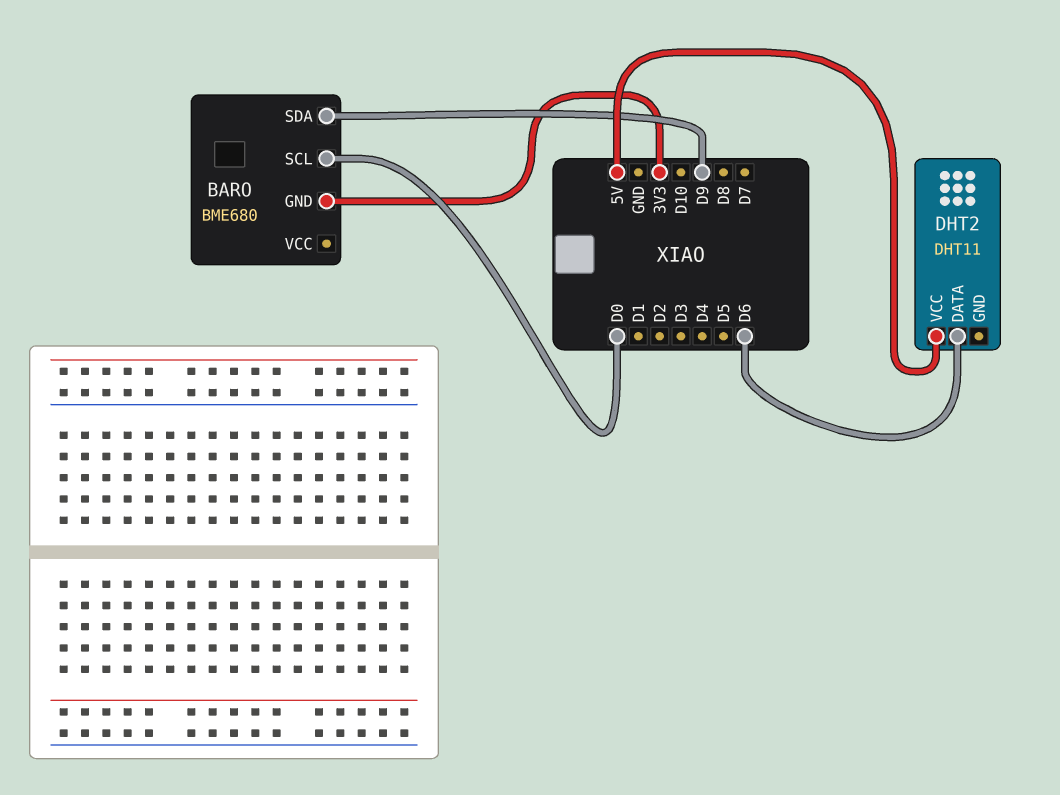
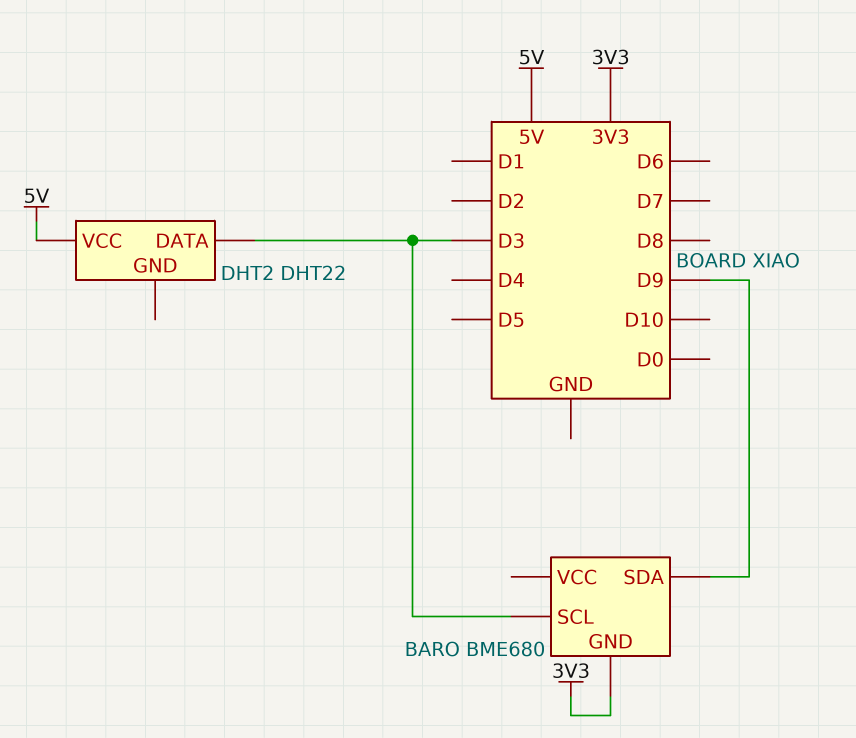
BARO pin SCL: D0 -> D3
DHT2: DHT11 -> DHT22
DHT2 pin DATA: D6 -> D3

